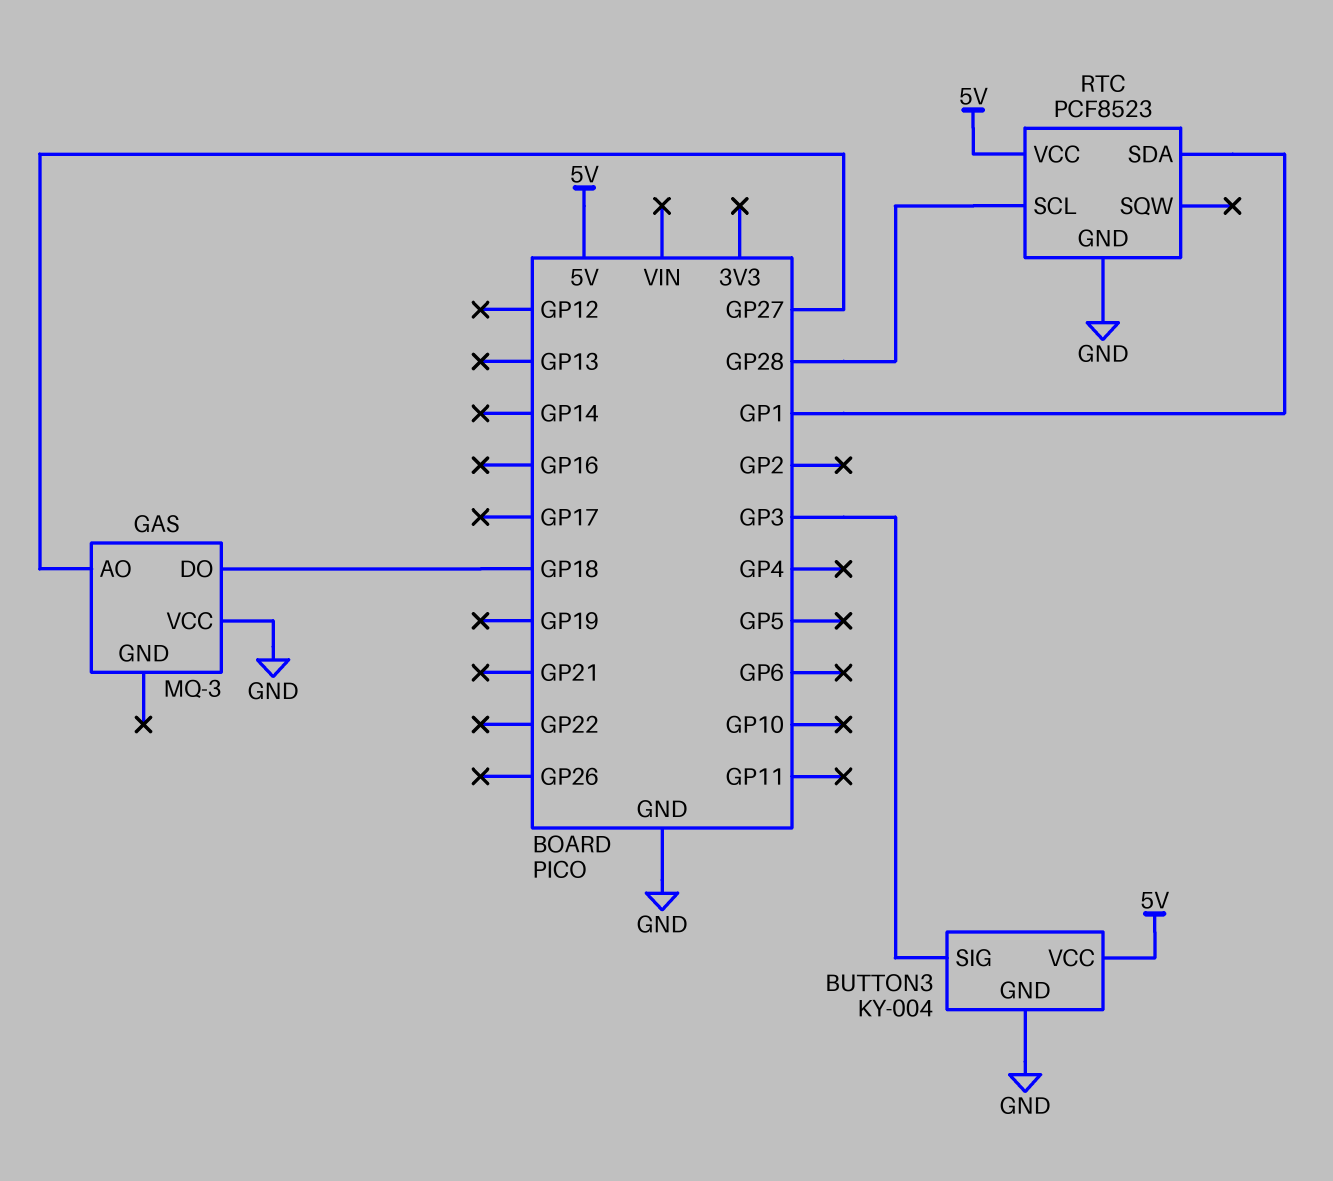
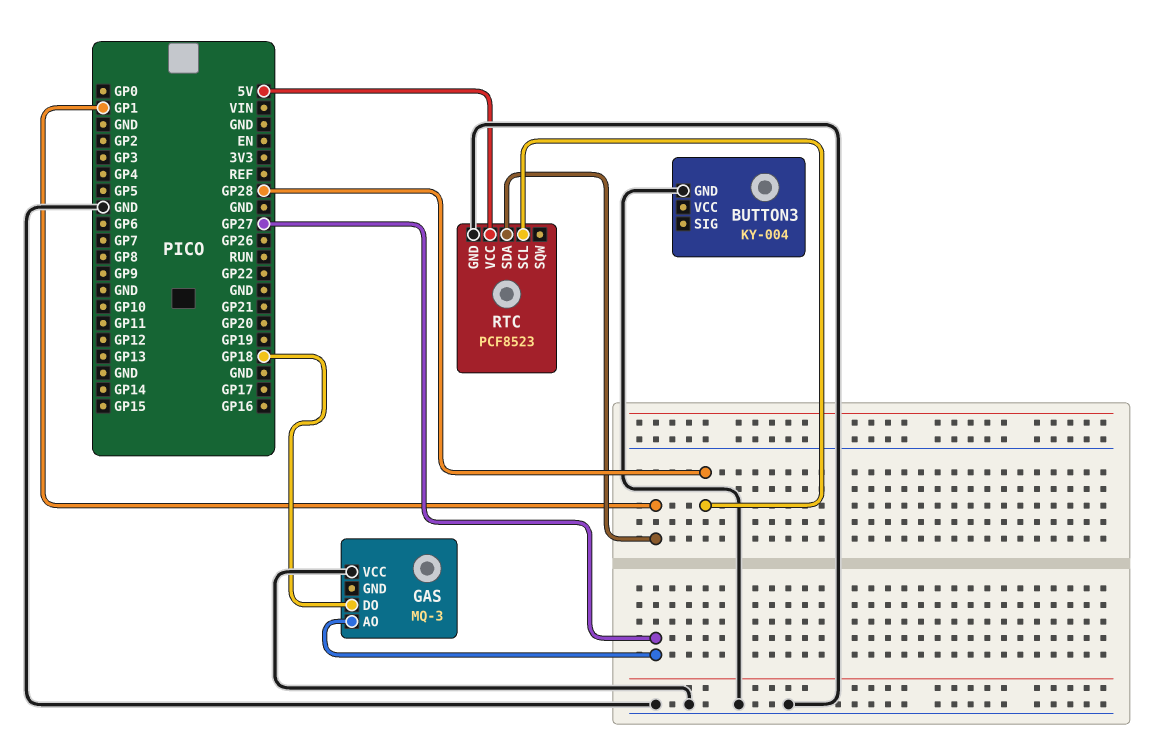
BUTTON3 pin SIG: GP3 -> none
BUTTON3 pin VCC: 5V -> none

